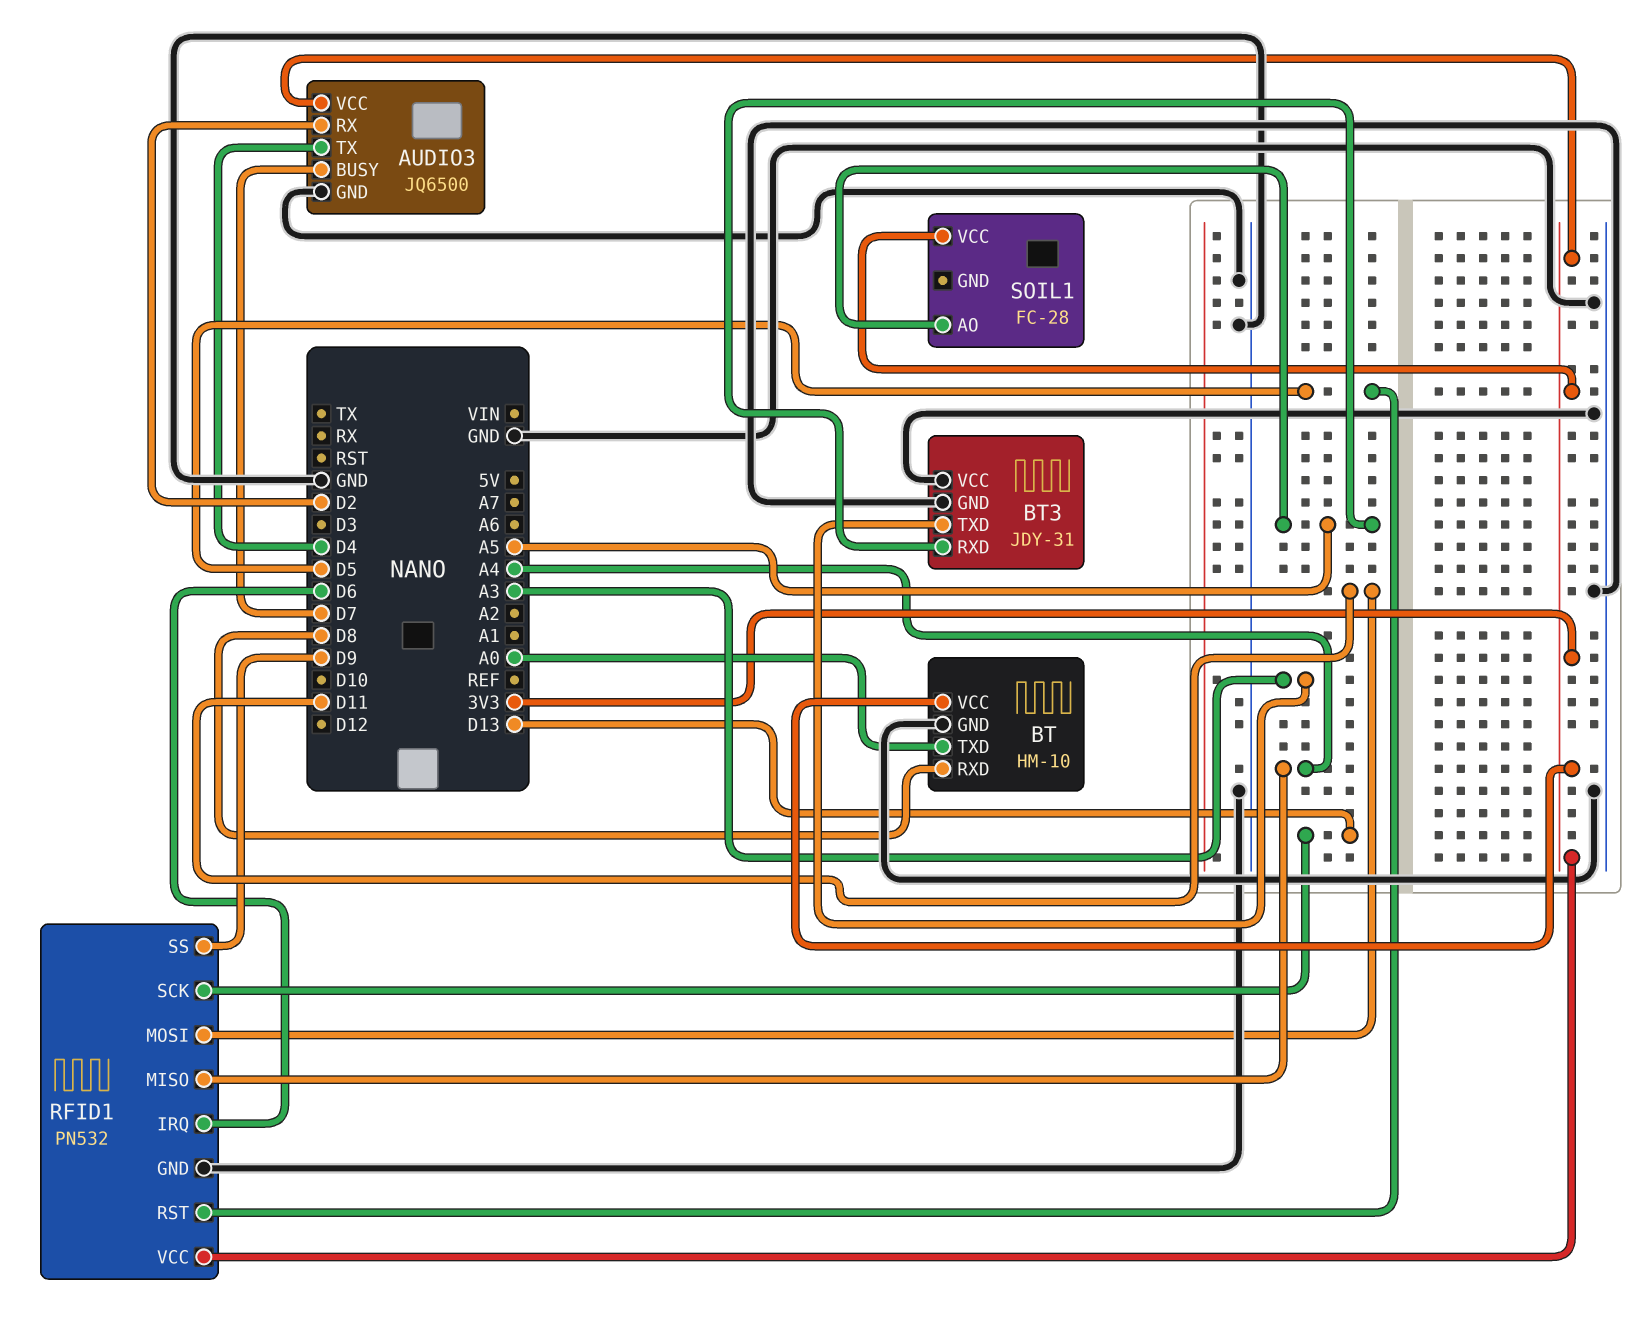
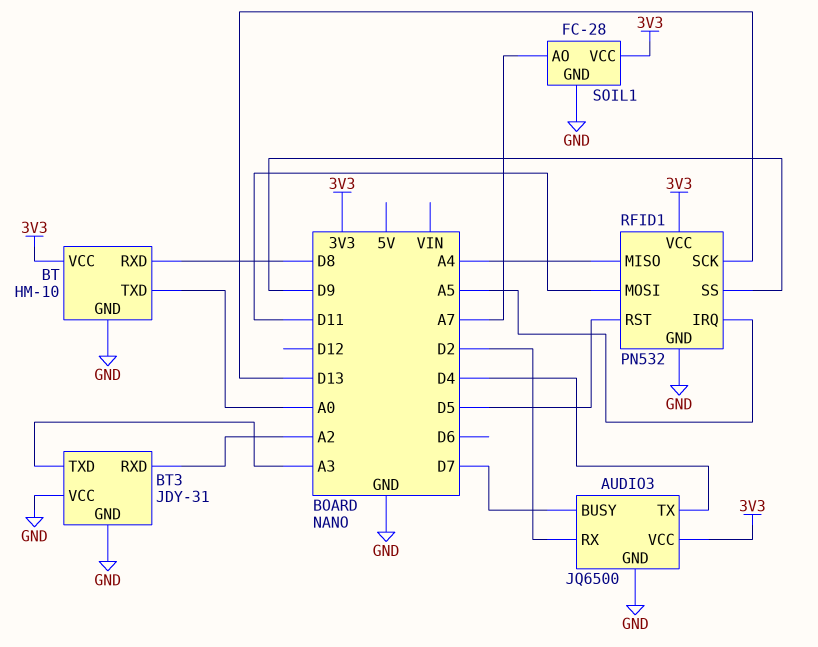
BT3 pin RXD: A5 -> A2
RFID1 pin IRQ: D6 -> A5
SOIL1 pin AO: A5 -> A7
SOIL1 pin GND: none -> GND

